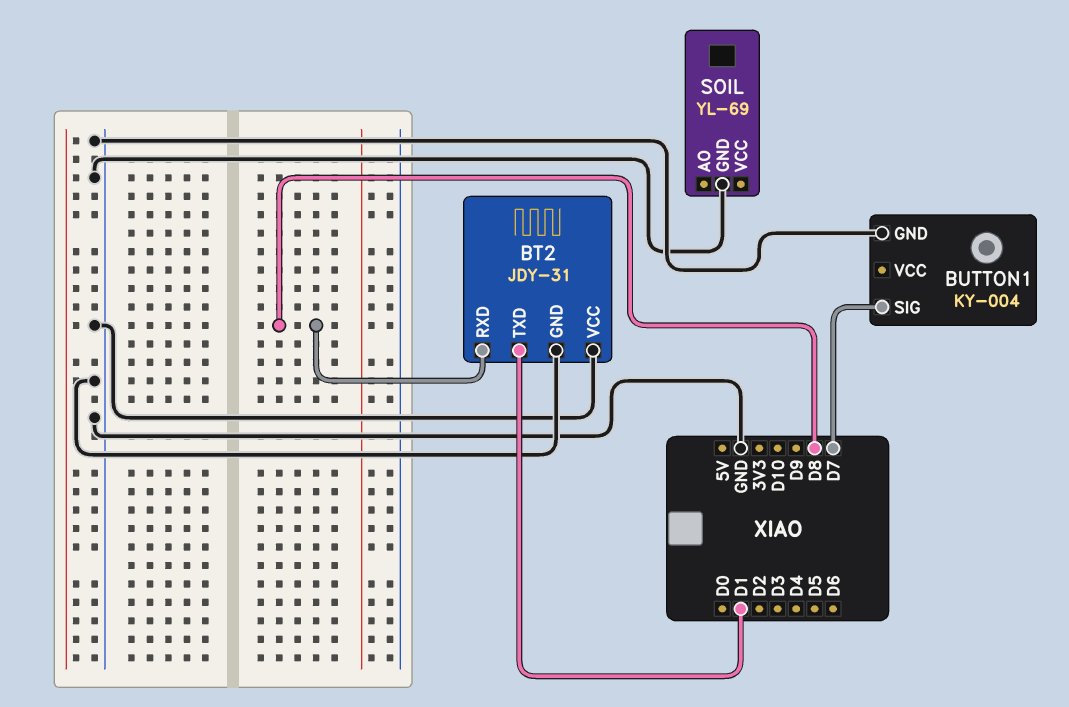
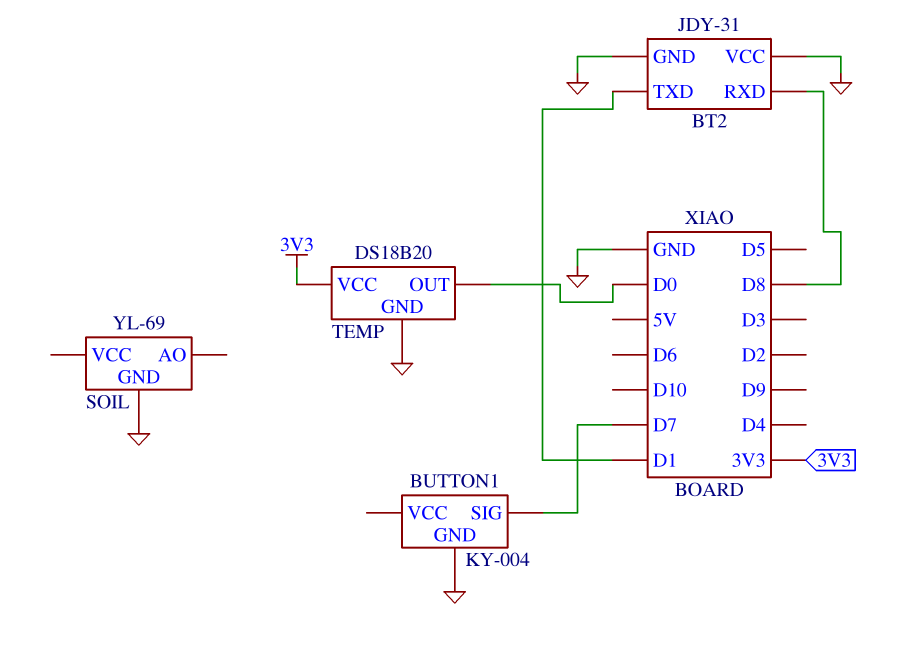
TEMP: none -> DS18B20
TEMP pin GND: none -> GND
TEMP pin OUT: none -> D0
TEMP pin VCC: none -> 3V3

